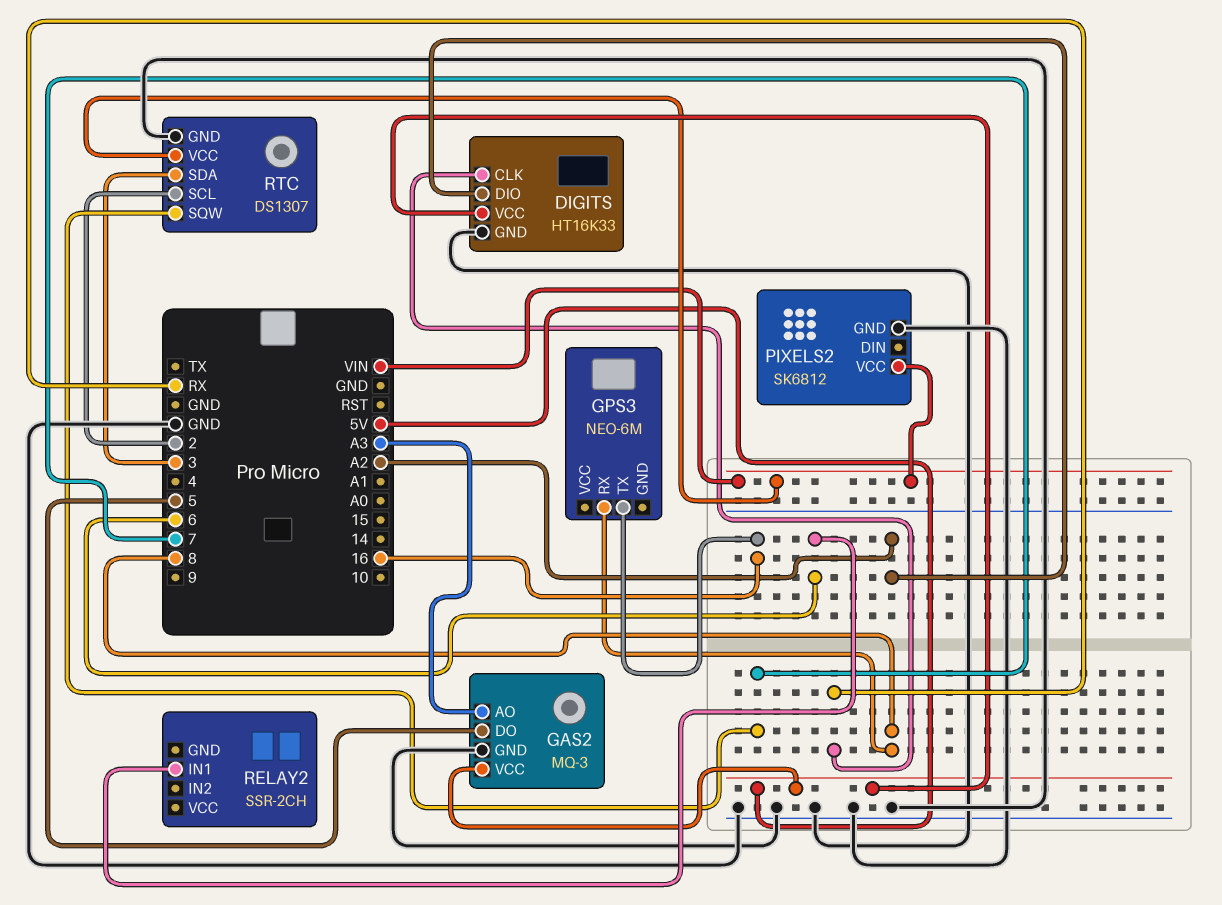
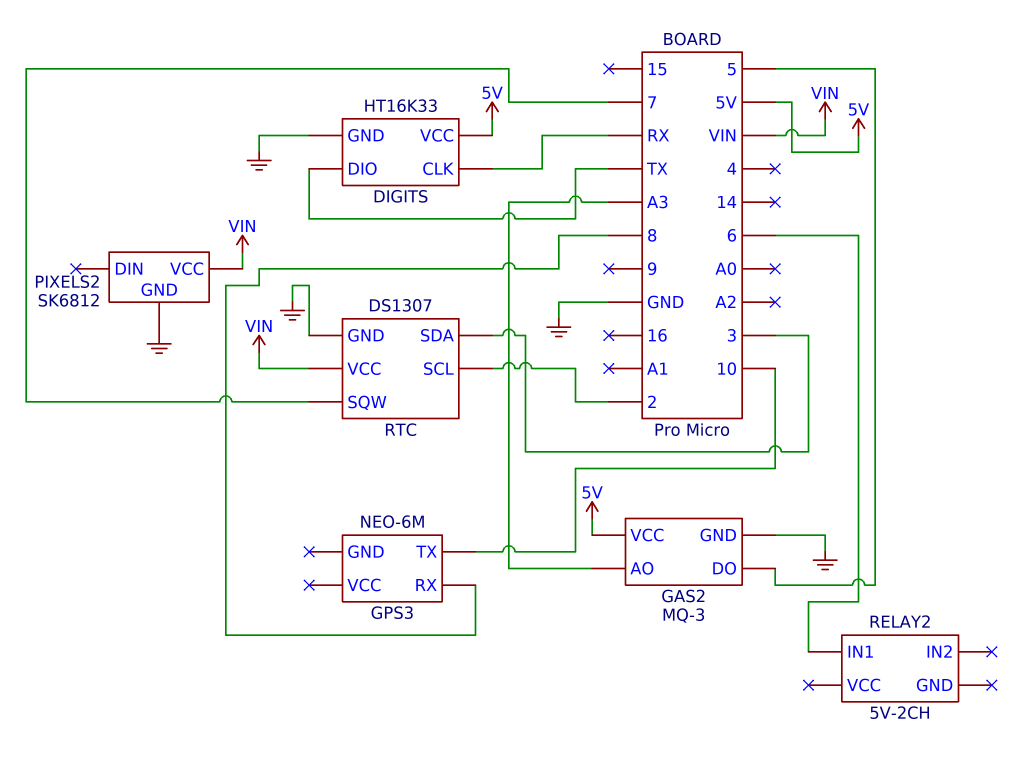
DIGITS pin DIO: A2 -> TX
GPS3 pin TX: 16 -> 10
RELAY2: SSR-2CH -> 5V-2CH

